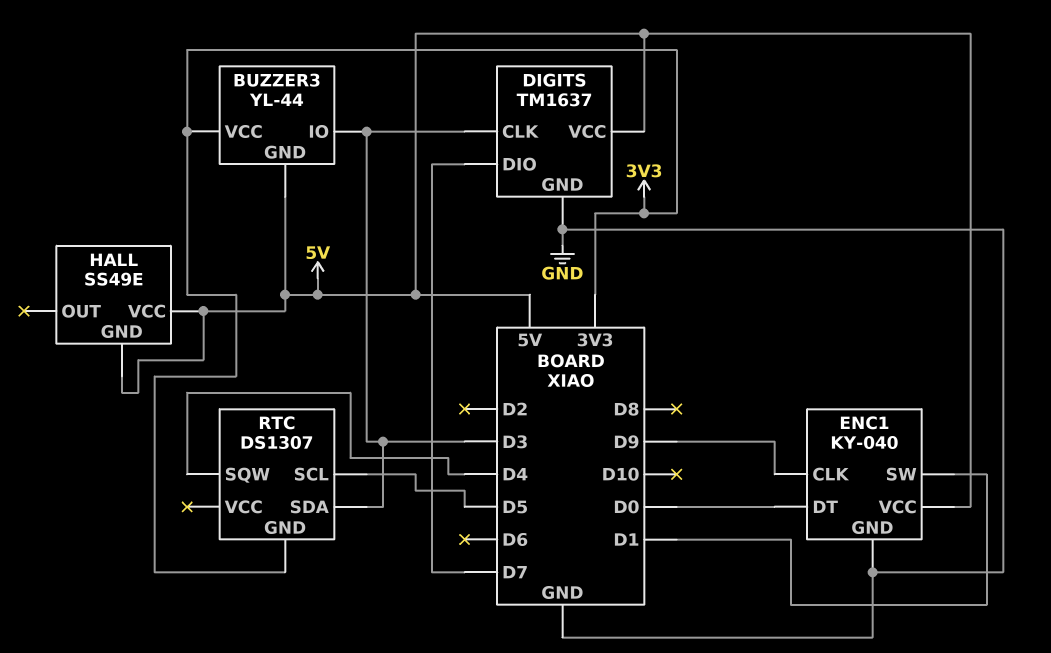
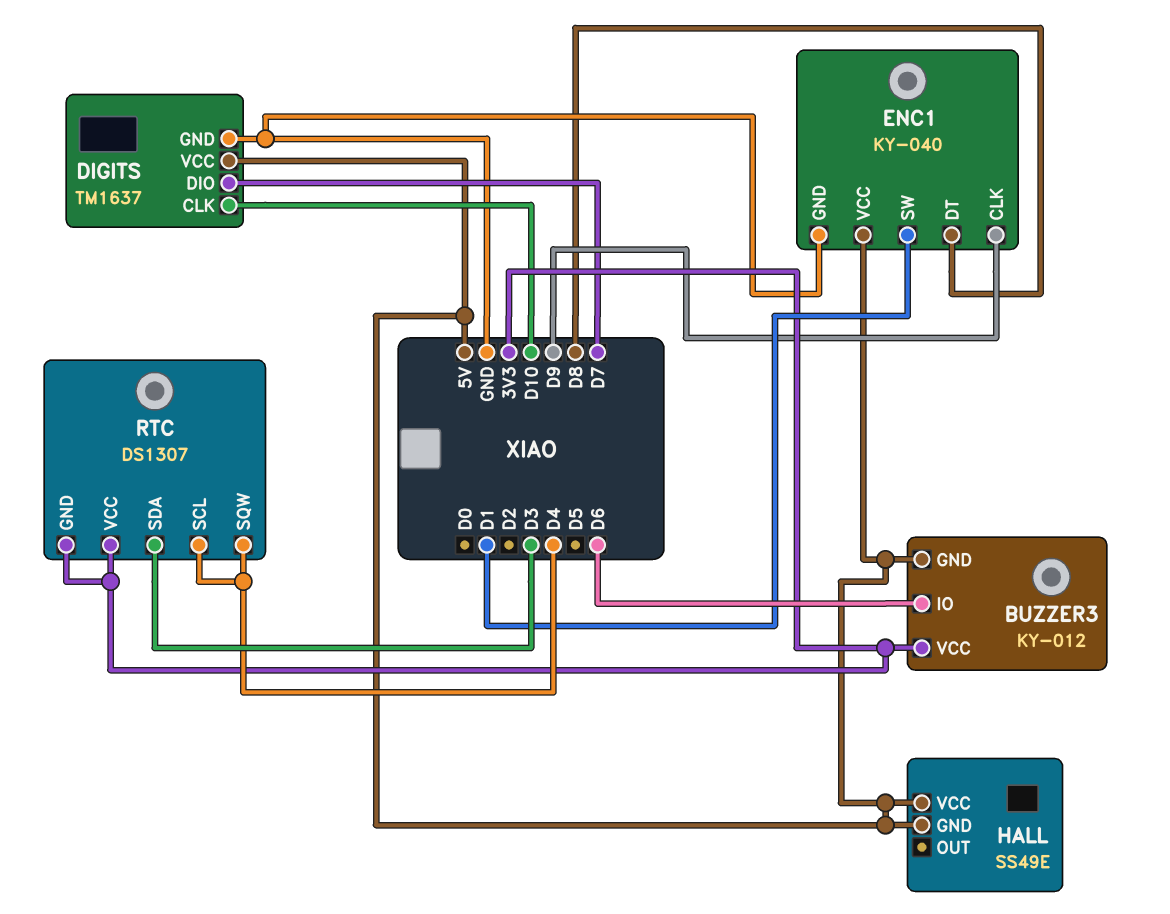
BUZZER3: YL-44 -> KY-012
BUZZER3 pin IO: D3 -> D6
DIGITS pin CLK: D3 -> D10
ENC1 pin DT: D0 -> D8
RTC pin SCL: D5 -> D4
RTC pin VCC: none -> 3V3

